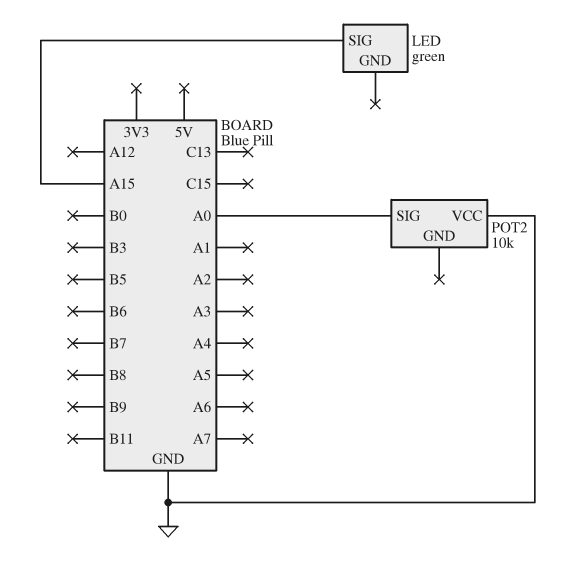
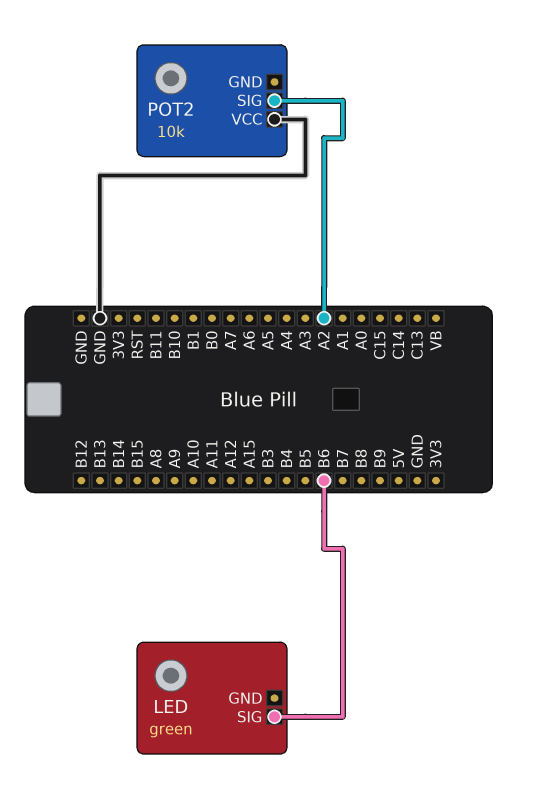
LED pin SIG: A15 -> B6
POT2 pin SIG: A0 -> A2

